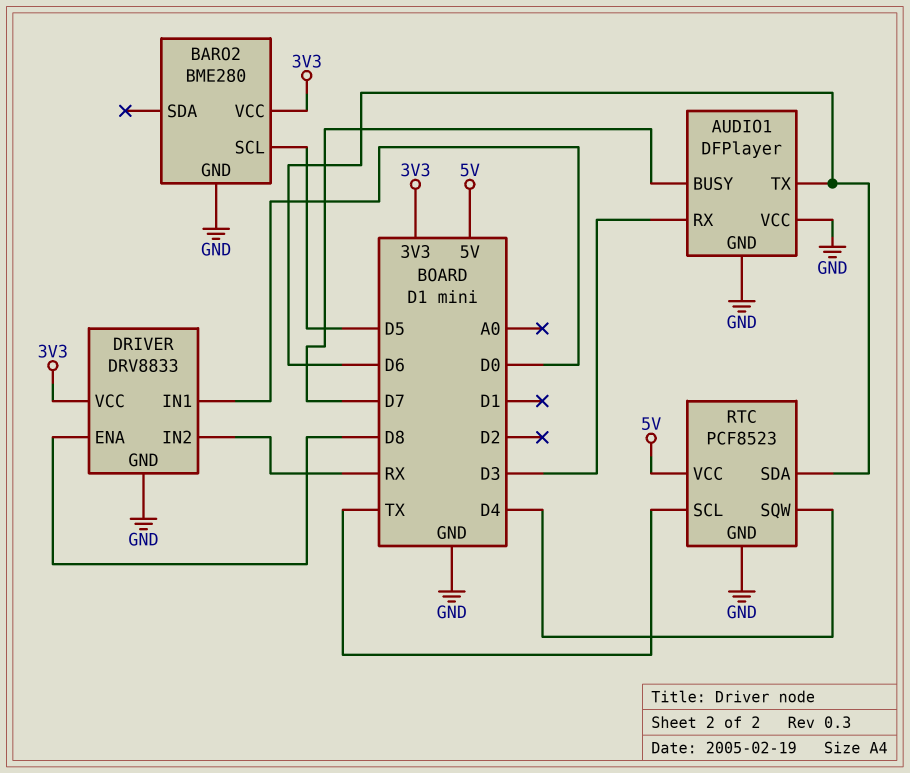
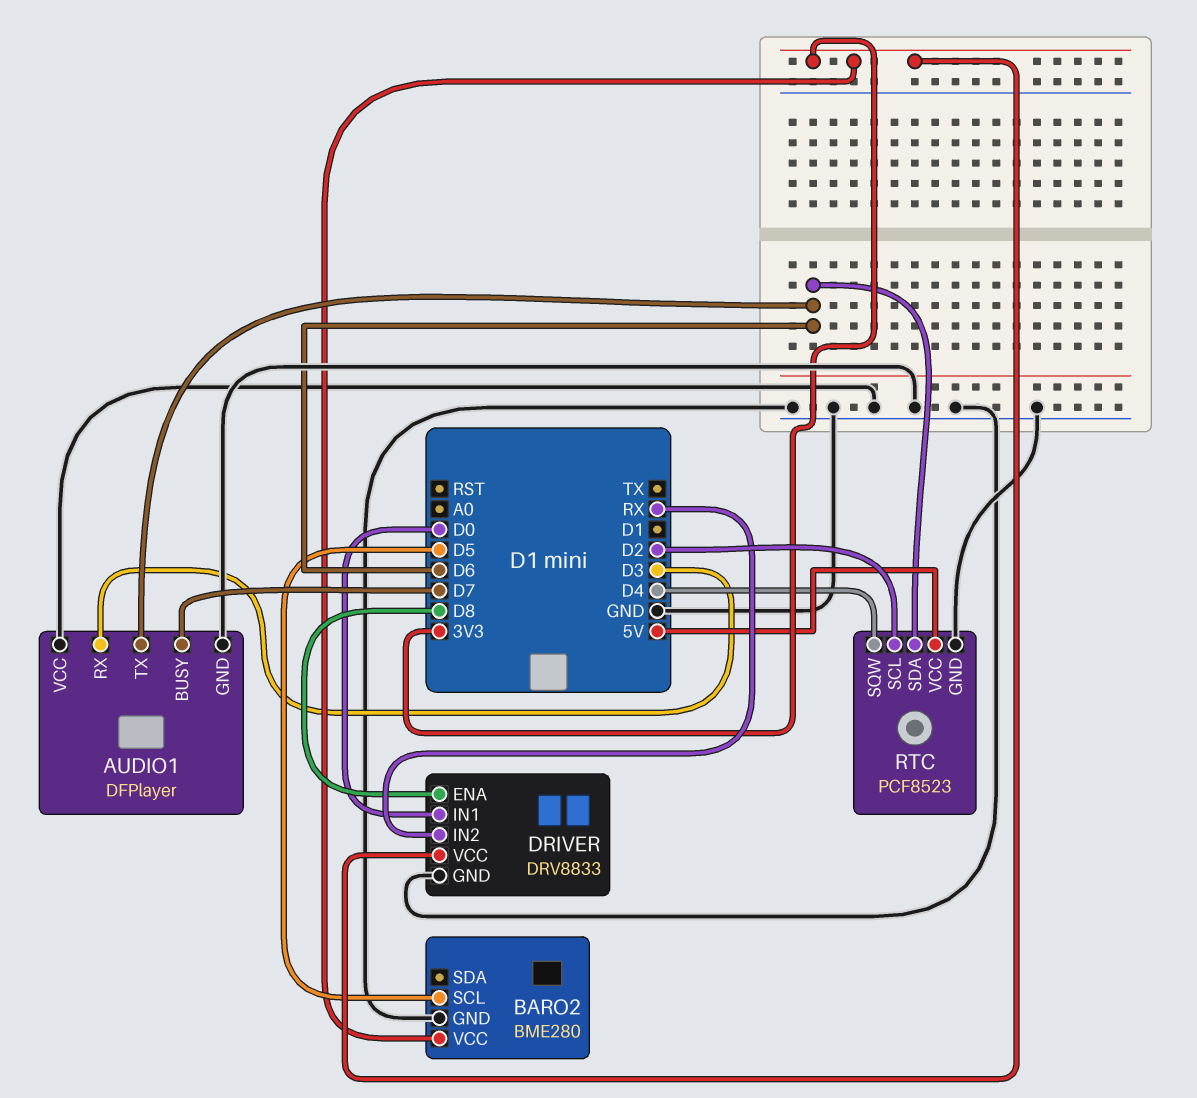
RTC pin SCL: TX -> D2

